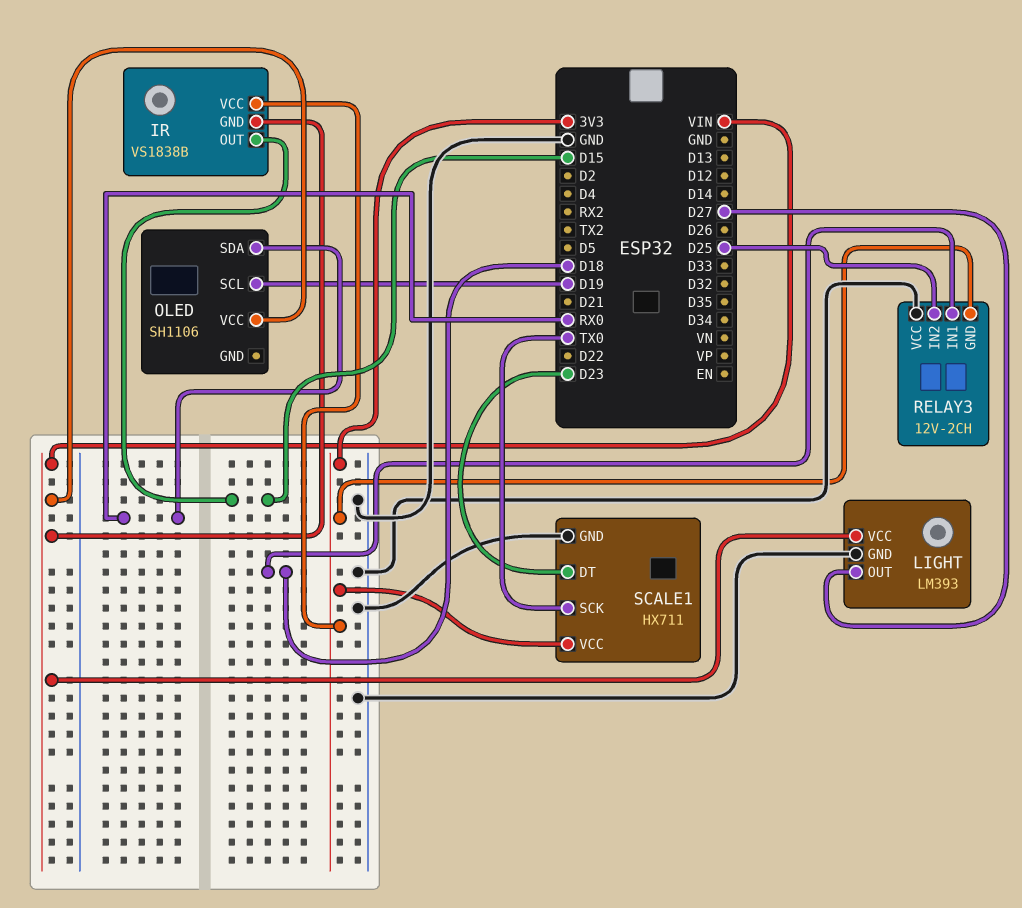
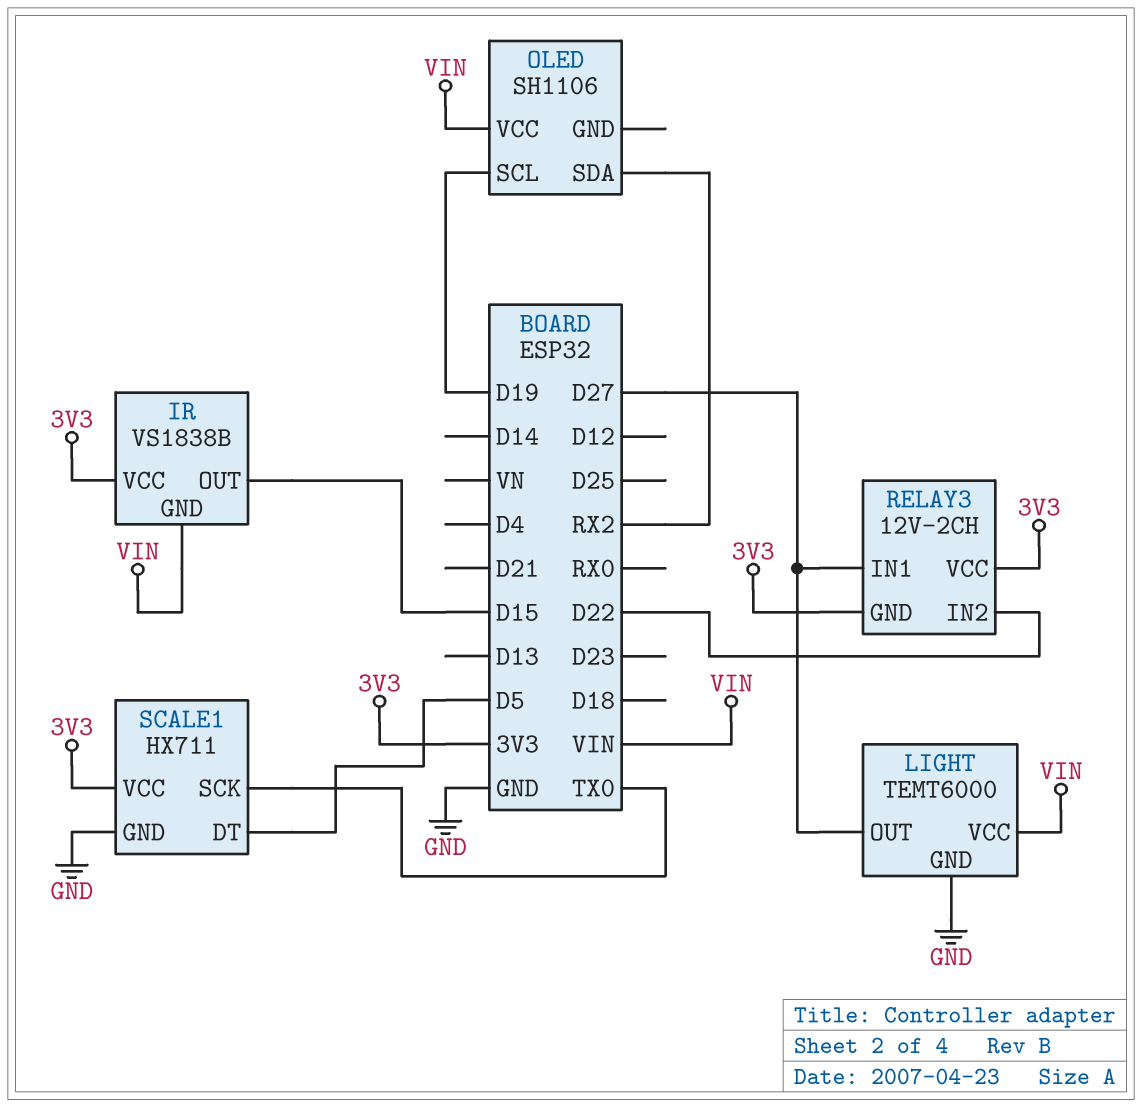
LIGHT: LM393 -> TEMT6000
OLED pin SDA: RX0 -> RX2
RELAY3 pin IN1: D18 -> D27
RELAY3 pin IN2: D25 -> D22
RELAY3 pin VCC: GND -> 3V3
SCALE1 pin DT: D23 -> D5

